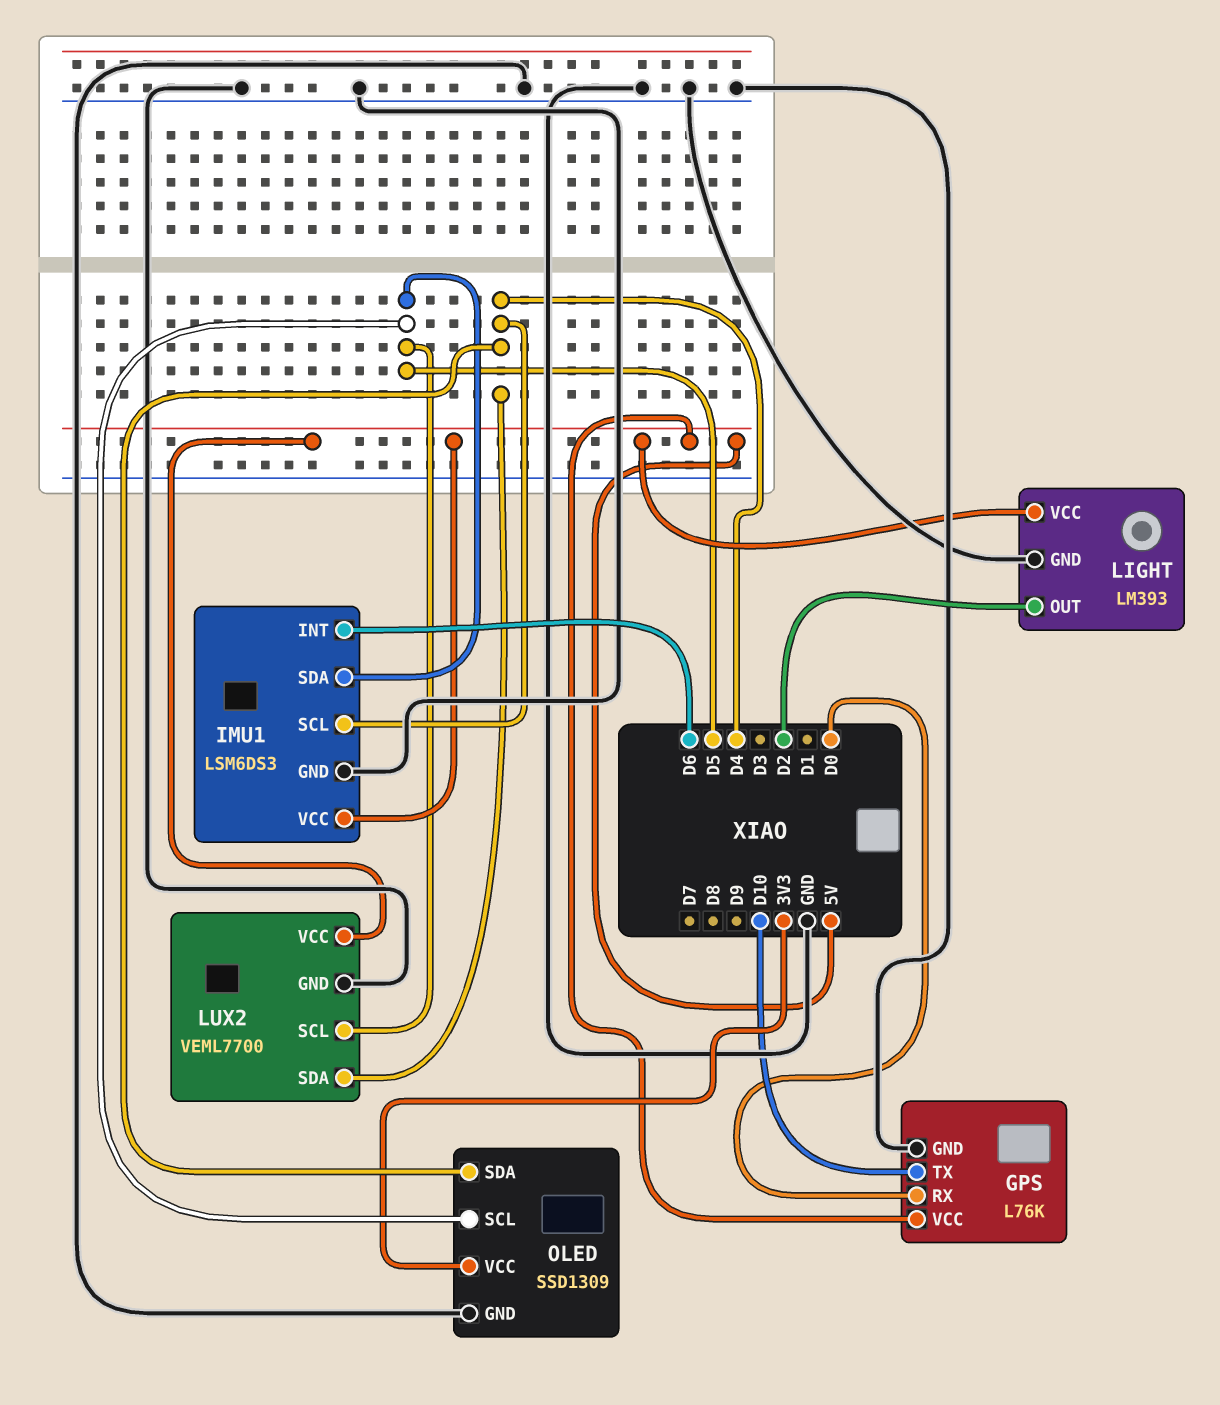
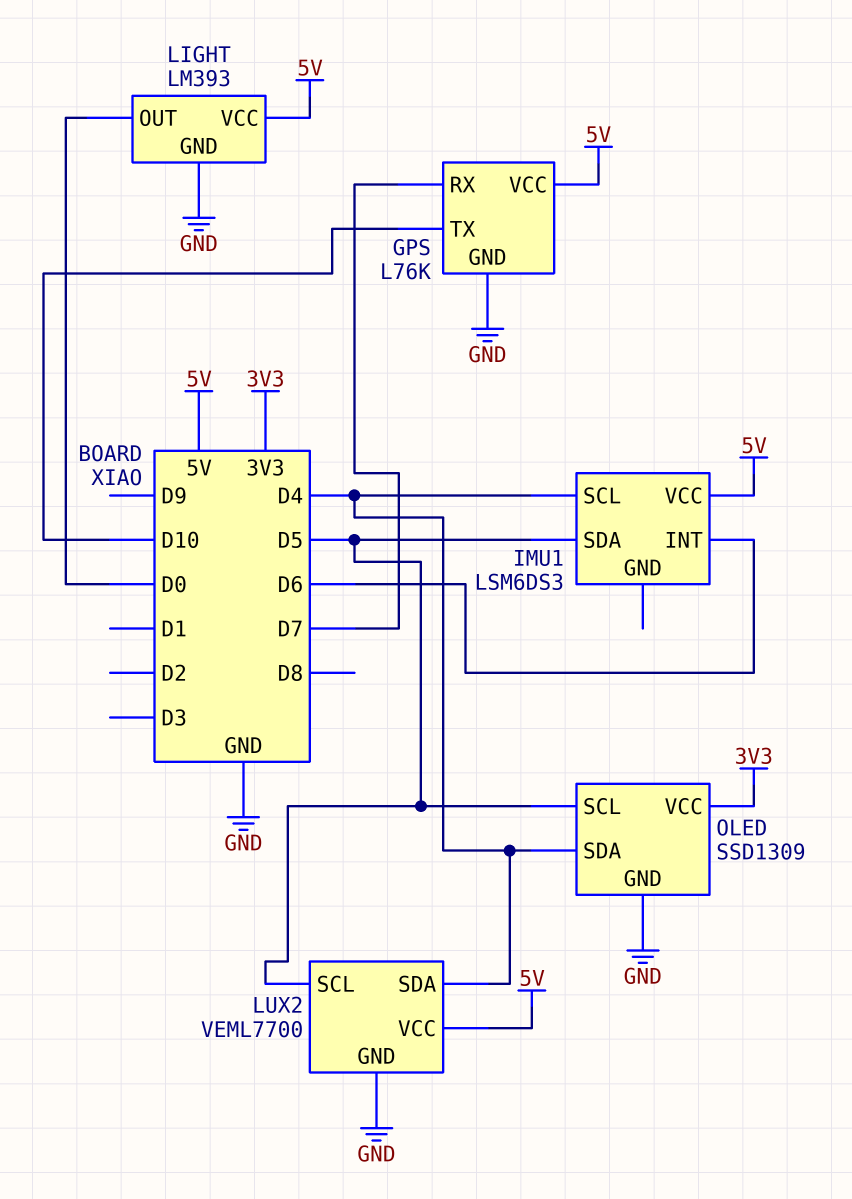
GPS pin RX: D0 -> D7
IMU1 pin GND: GND -> none
LIGHT pin OUT: D2 -> D0

